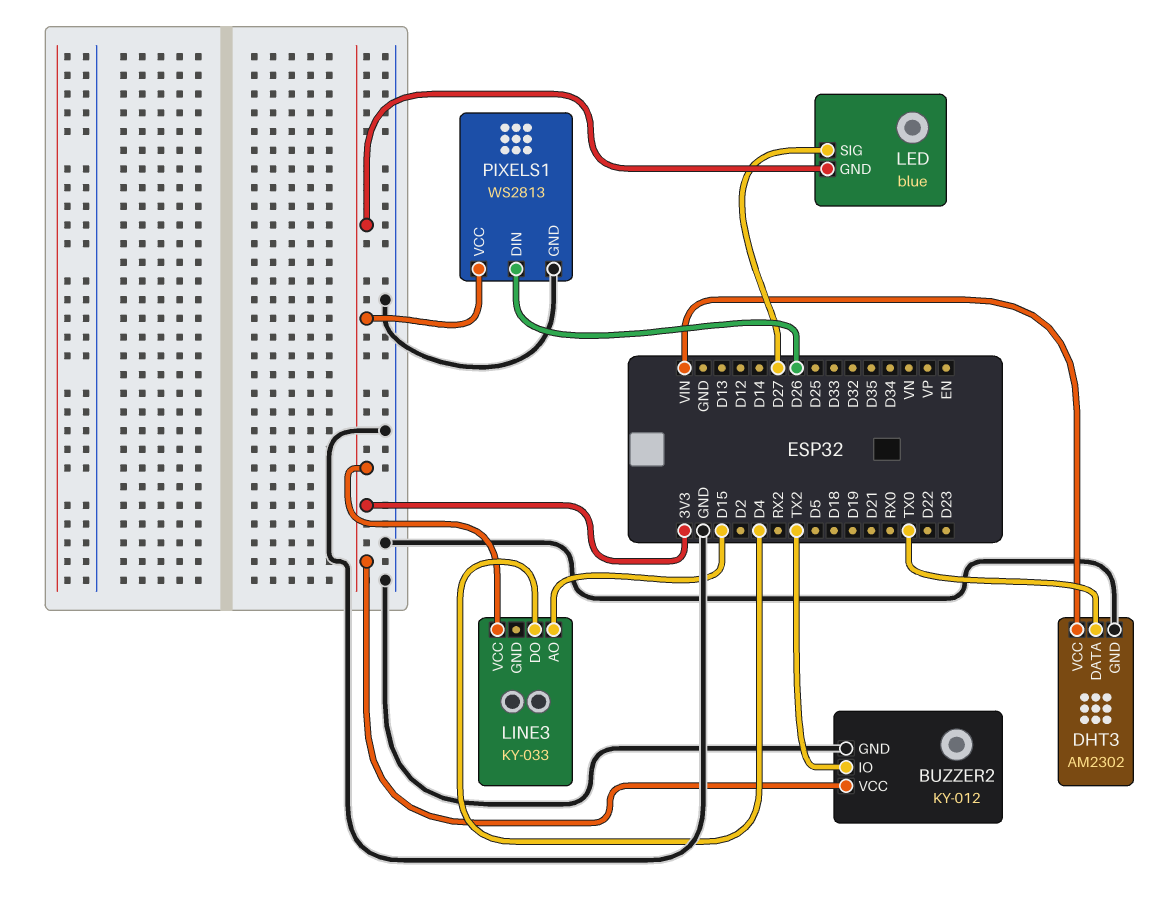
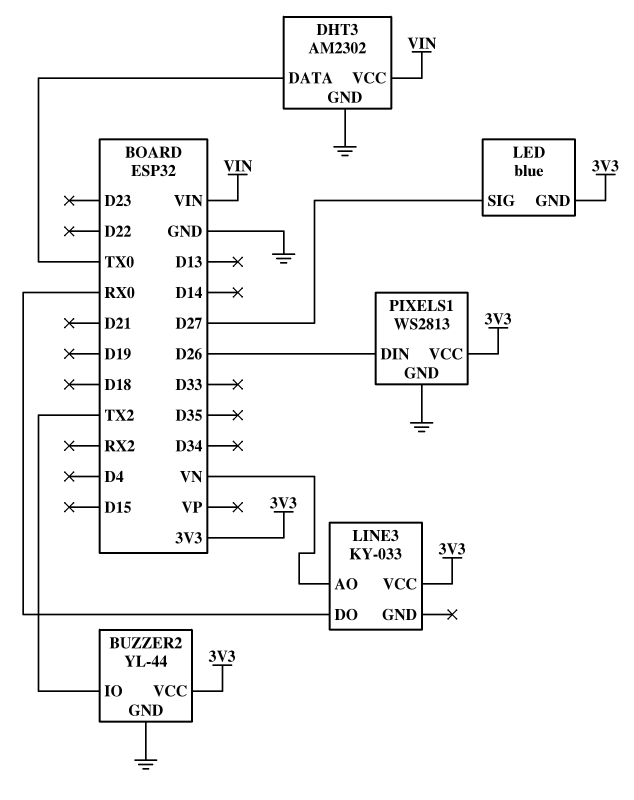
BUZZER2: KY-012 -> YL-44
LINE3 pin AO: D15 -> VN
LINE3 pin DO: D4 -> RX0

